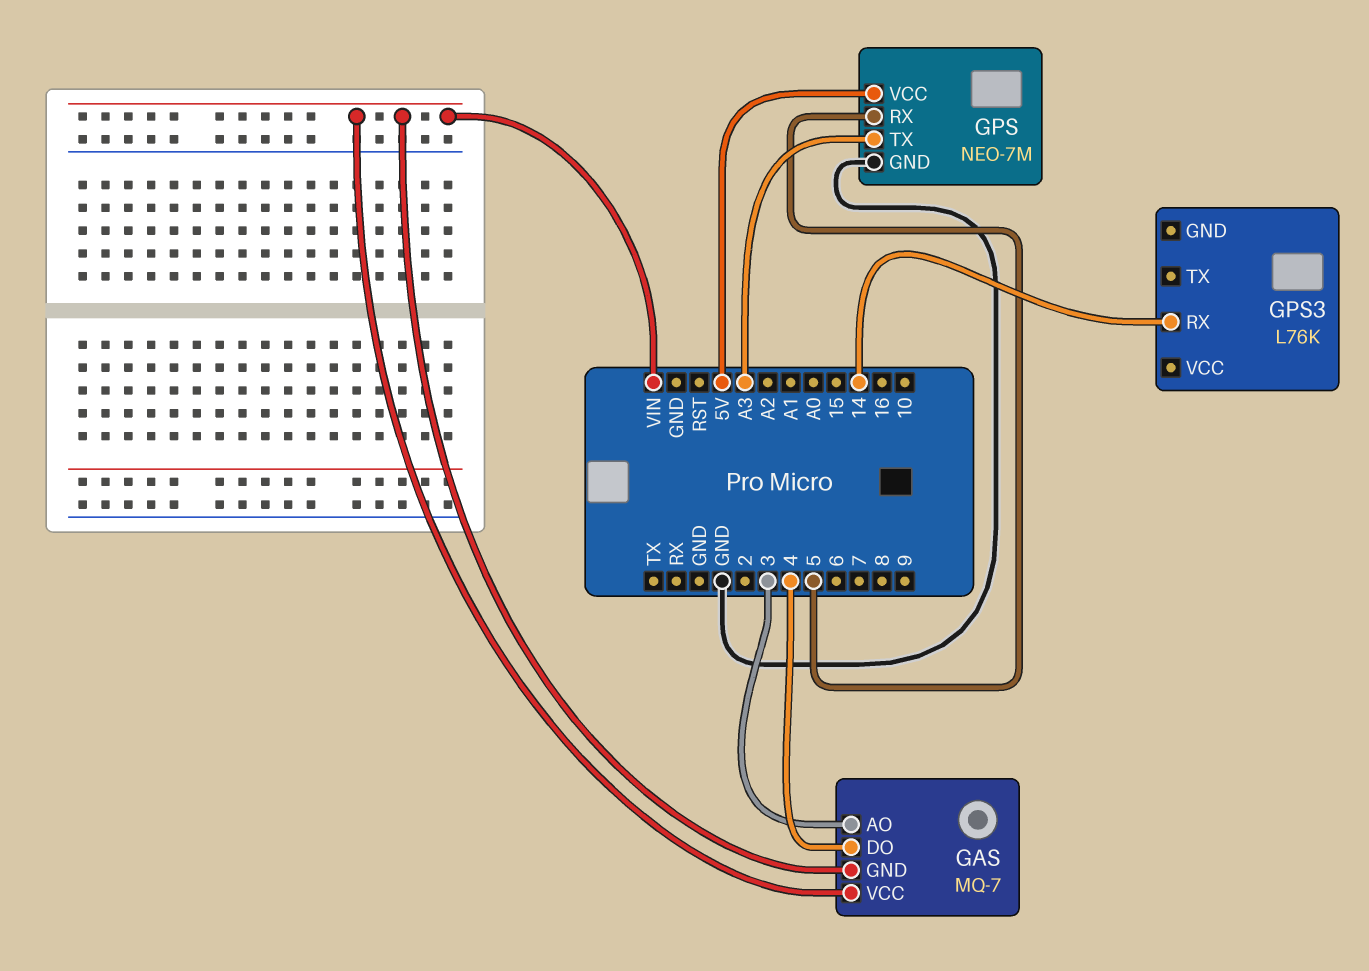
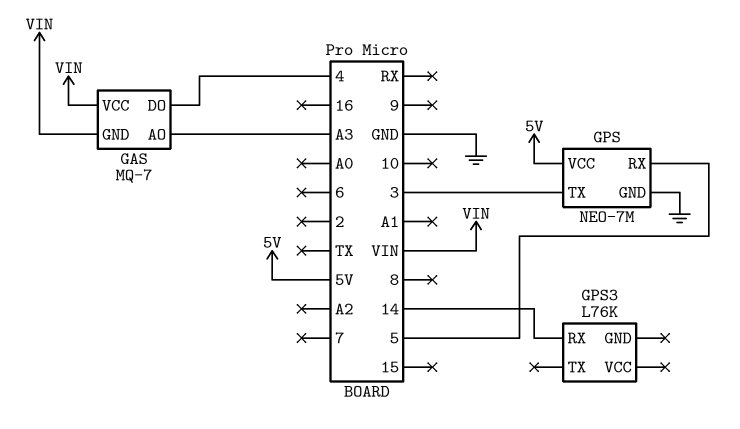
GAS pin AO: 3 -> A3
GPS pin TX: A3 -> 3

